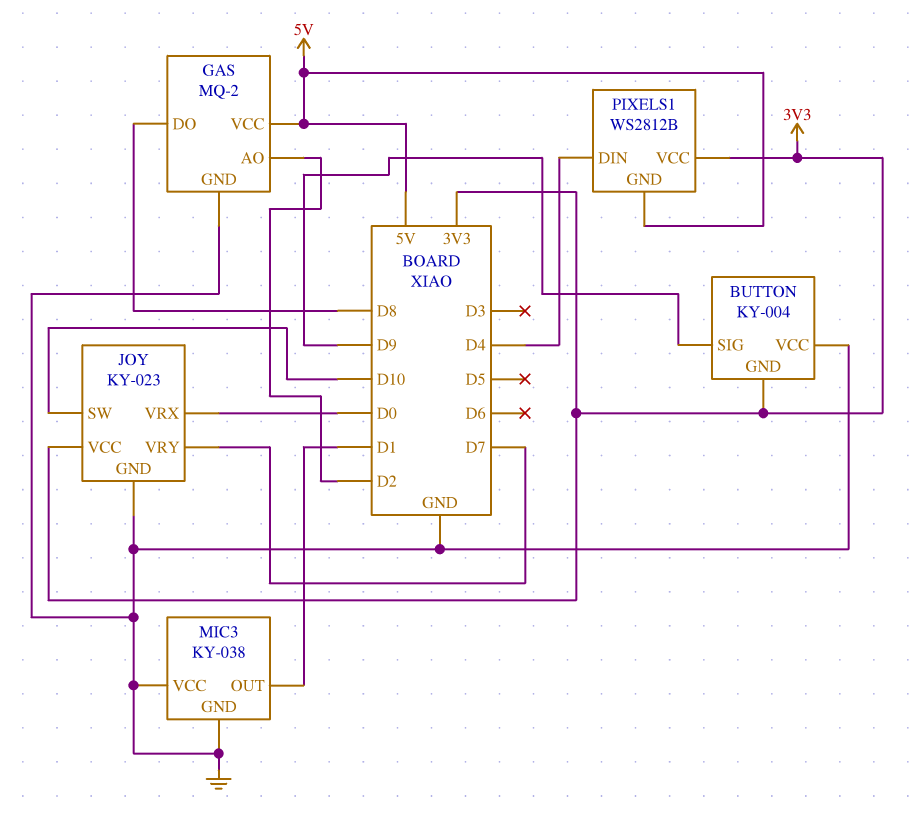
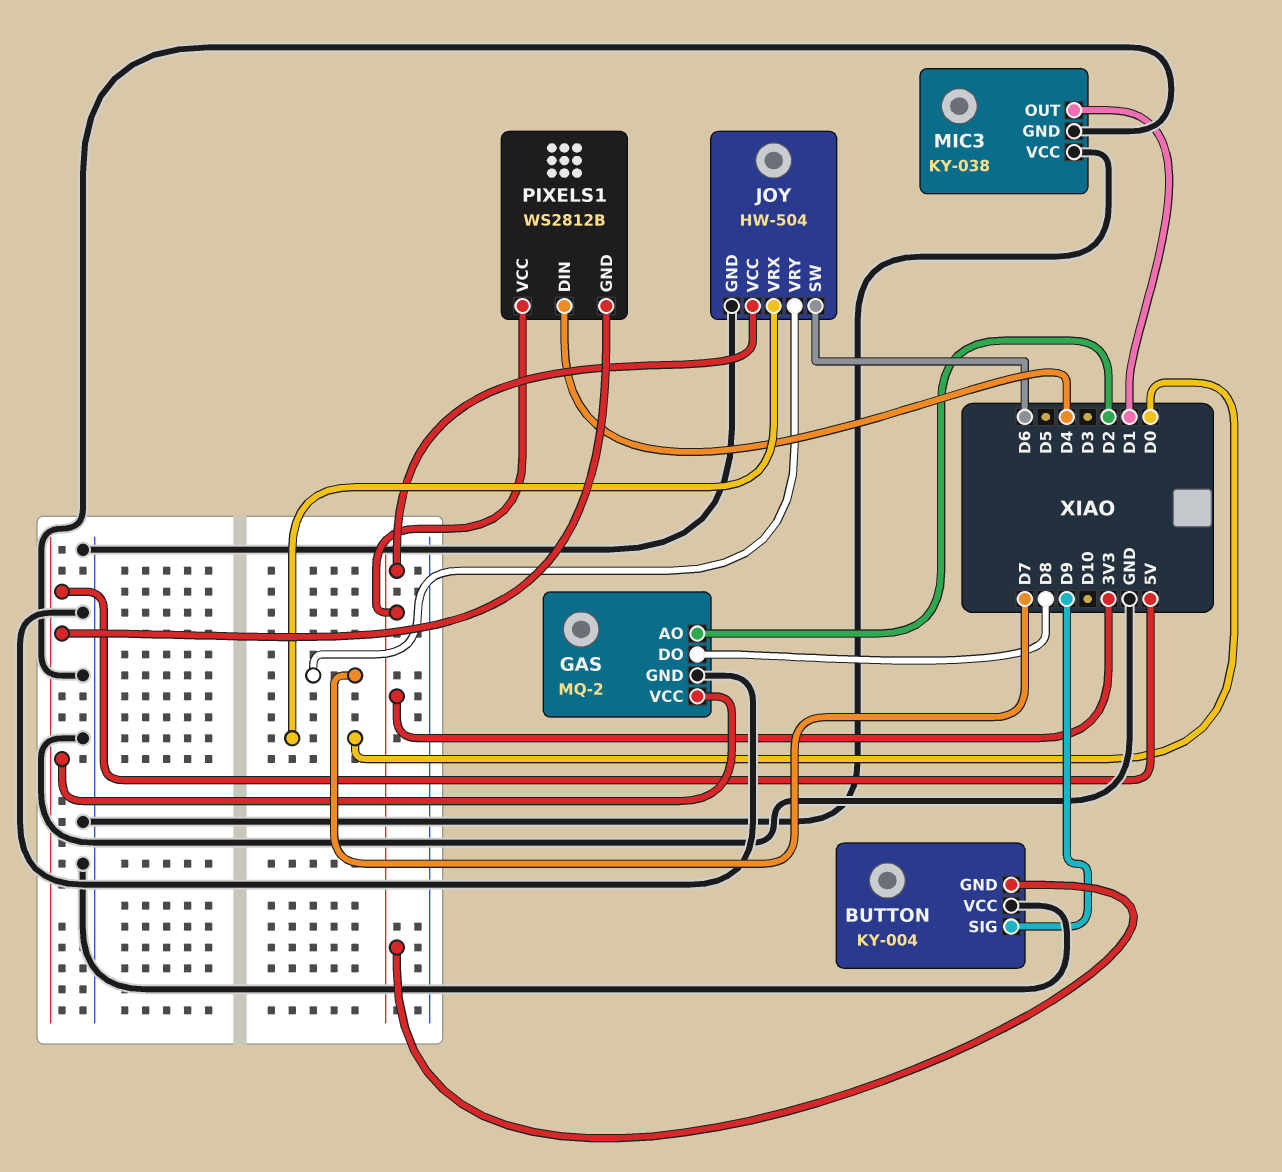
JOY: KY-023 -> HW-504
JOY pin SW: D10 -> D6

